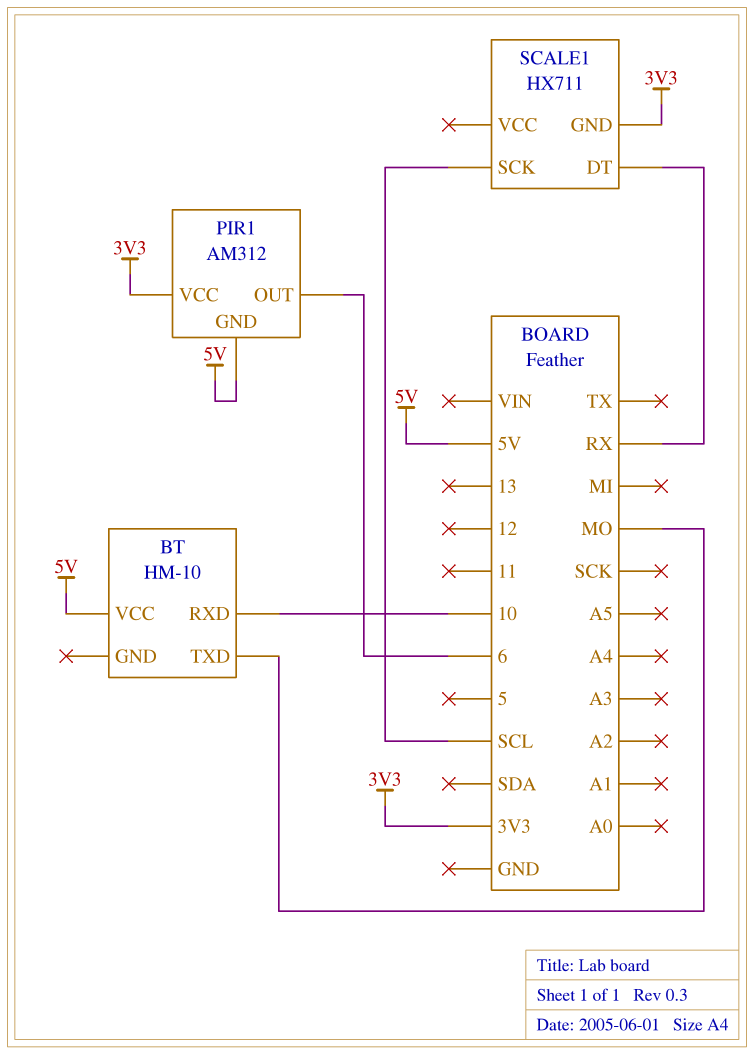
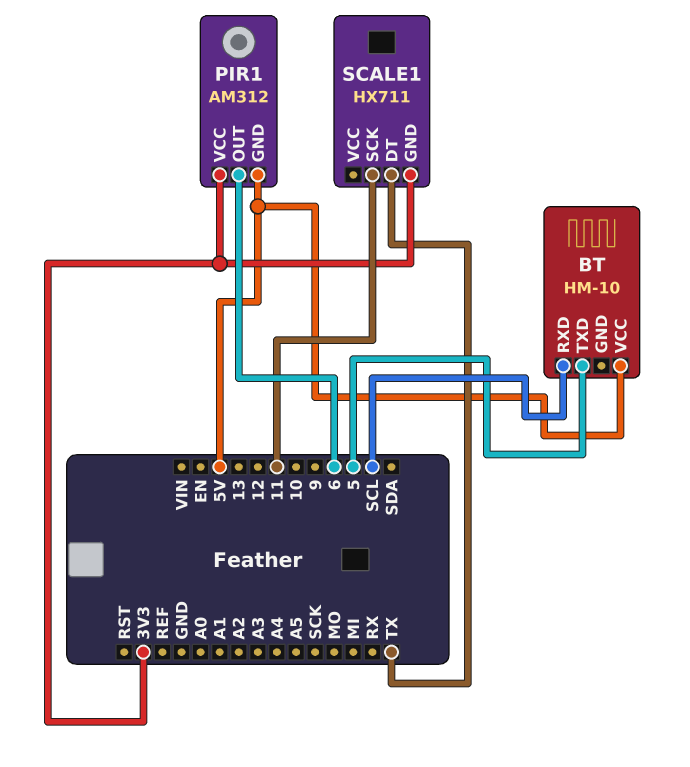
BT pin RXD: 10 -> SCL
BT pin TXD: MO -> 5
SCALE1 pin DT: RX -> TX
SCALE1 pin SCK: SCL -> 11

